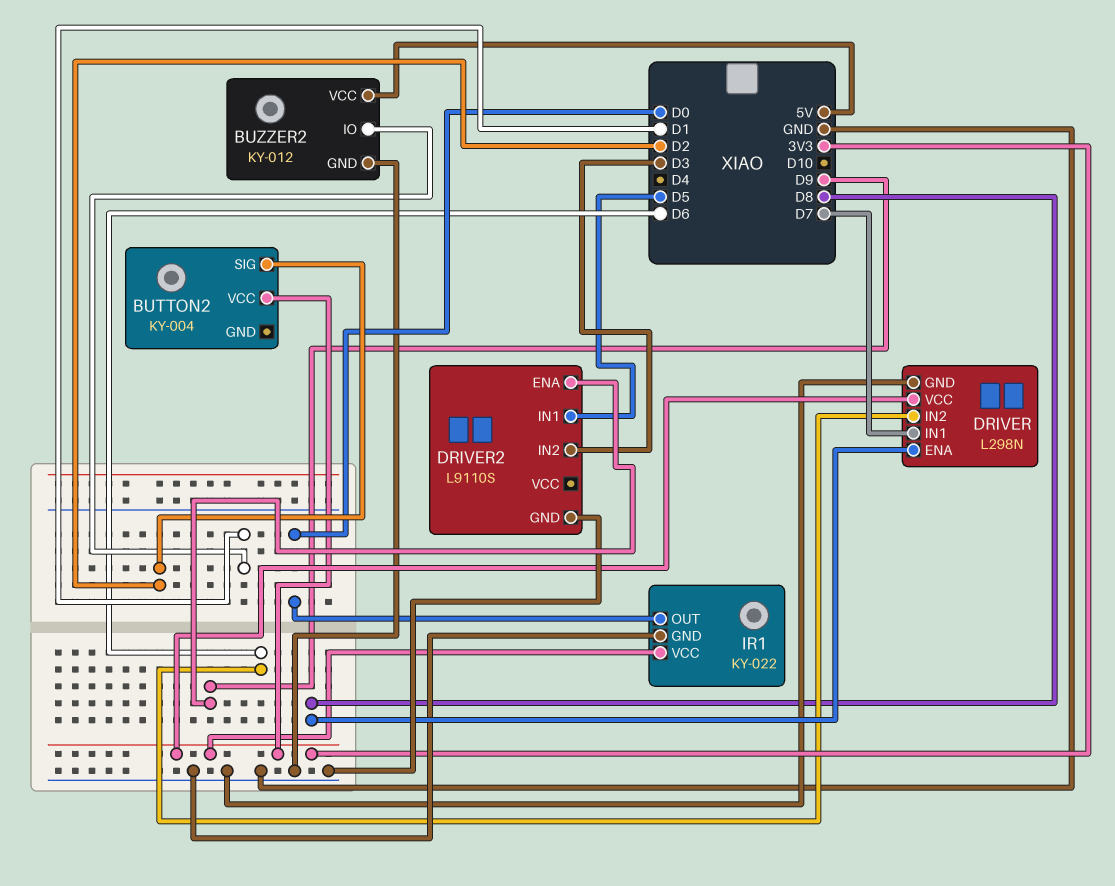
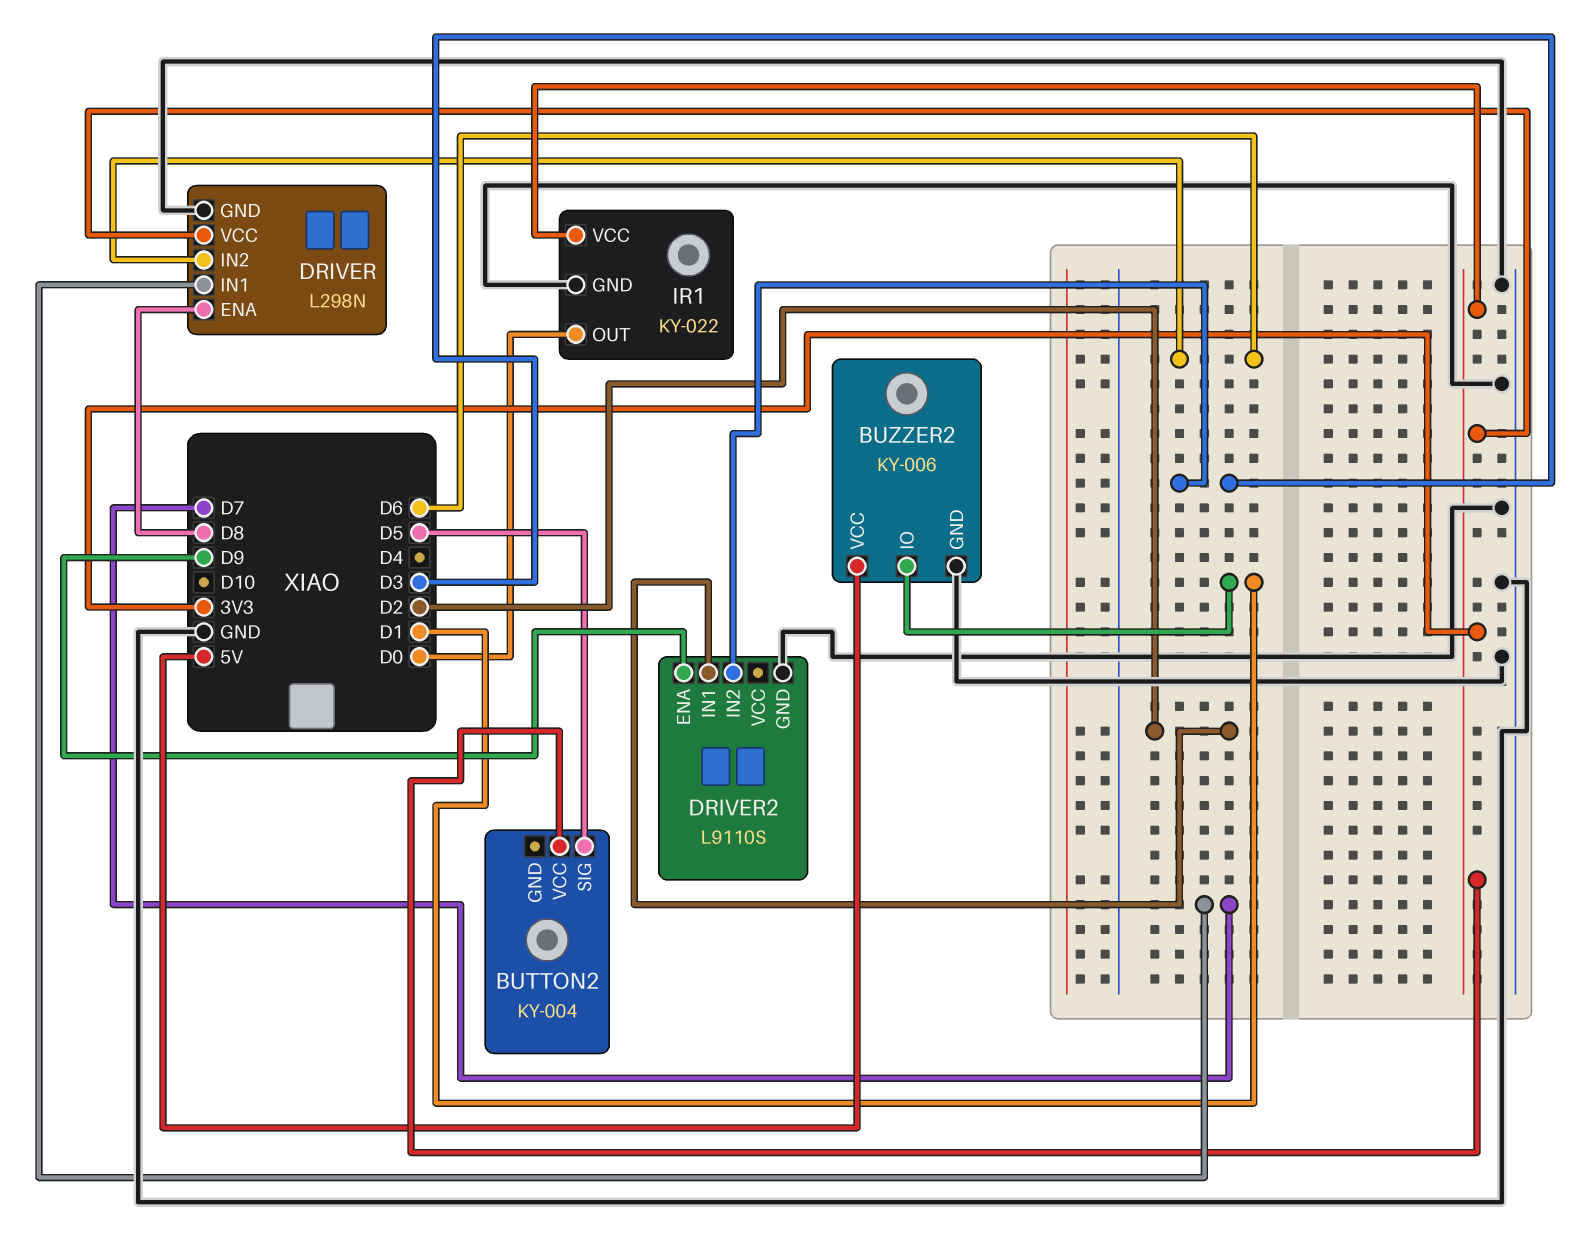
BUTTON2 pin SIG: D2 -> D5
BUZZER2: KY-012 -> KY-006
DRIVER2 pin IN1: D5 -> D2

